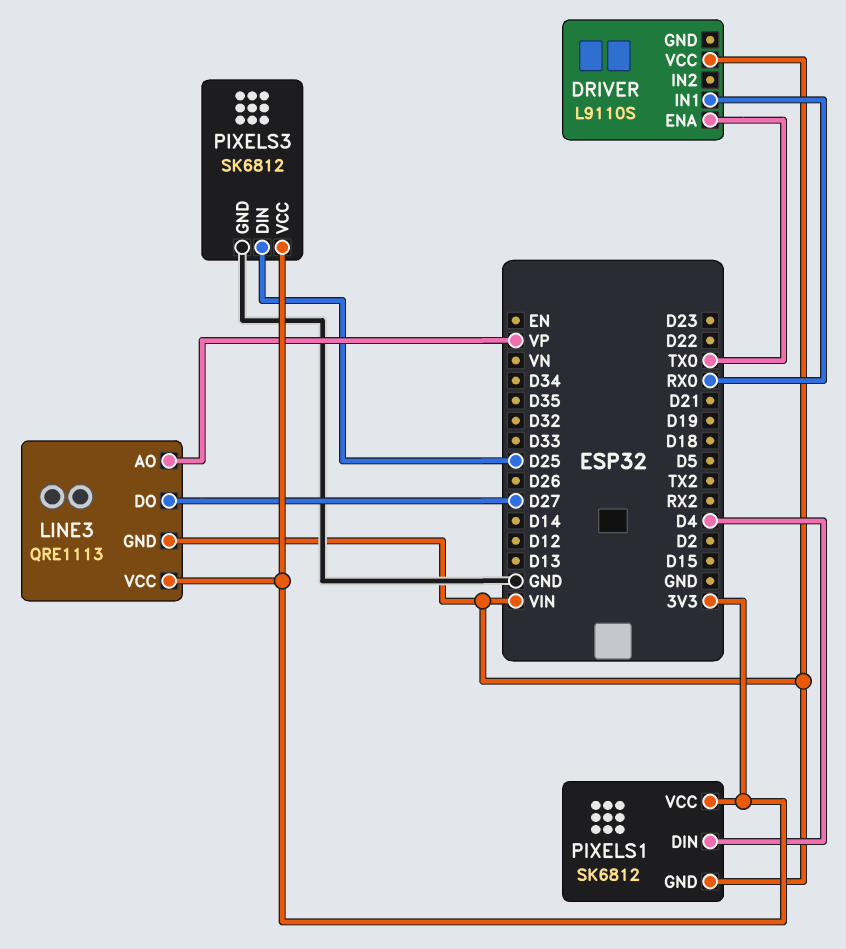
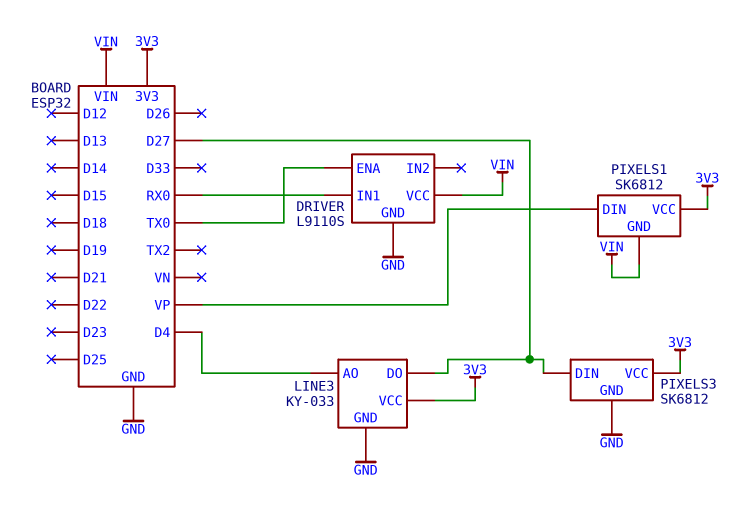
DRIVER pin GND: none -> GND
LINE3: QRE1113 -> KY-033
LINE3 pin AO: VP -> D4
LINE3 pin GND: VIN -> GND
PIXELS1 pin DIN: D4 -> VP
PIXELS3 pin DIN: D25 -> D27

